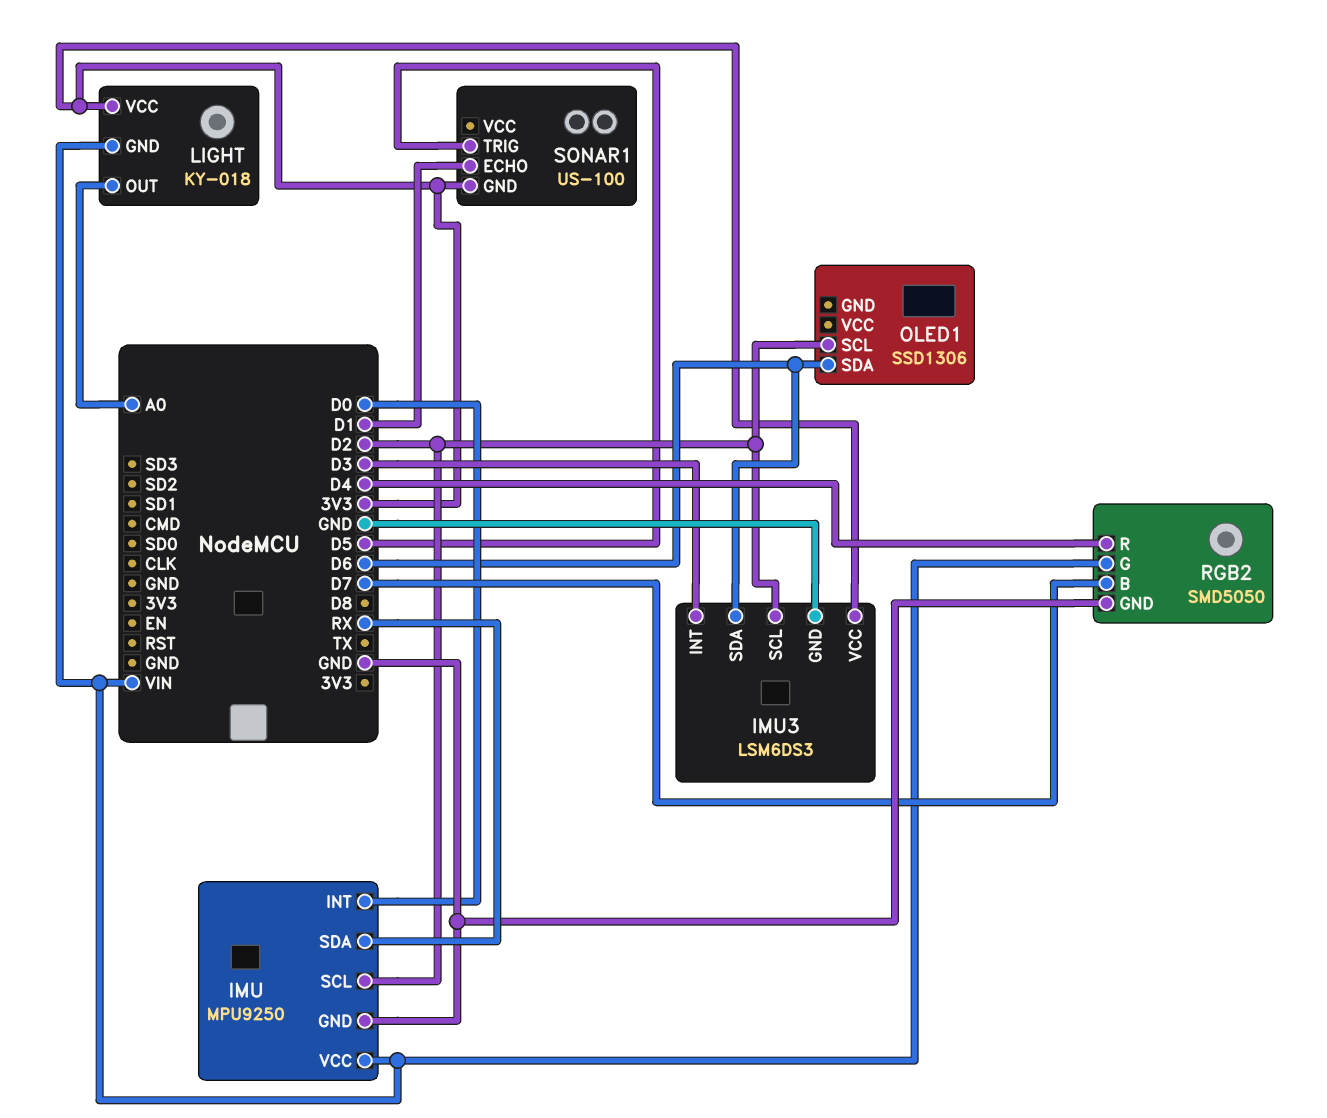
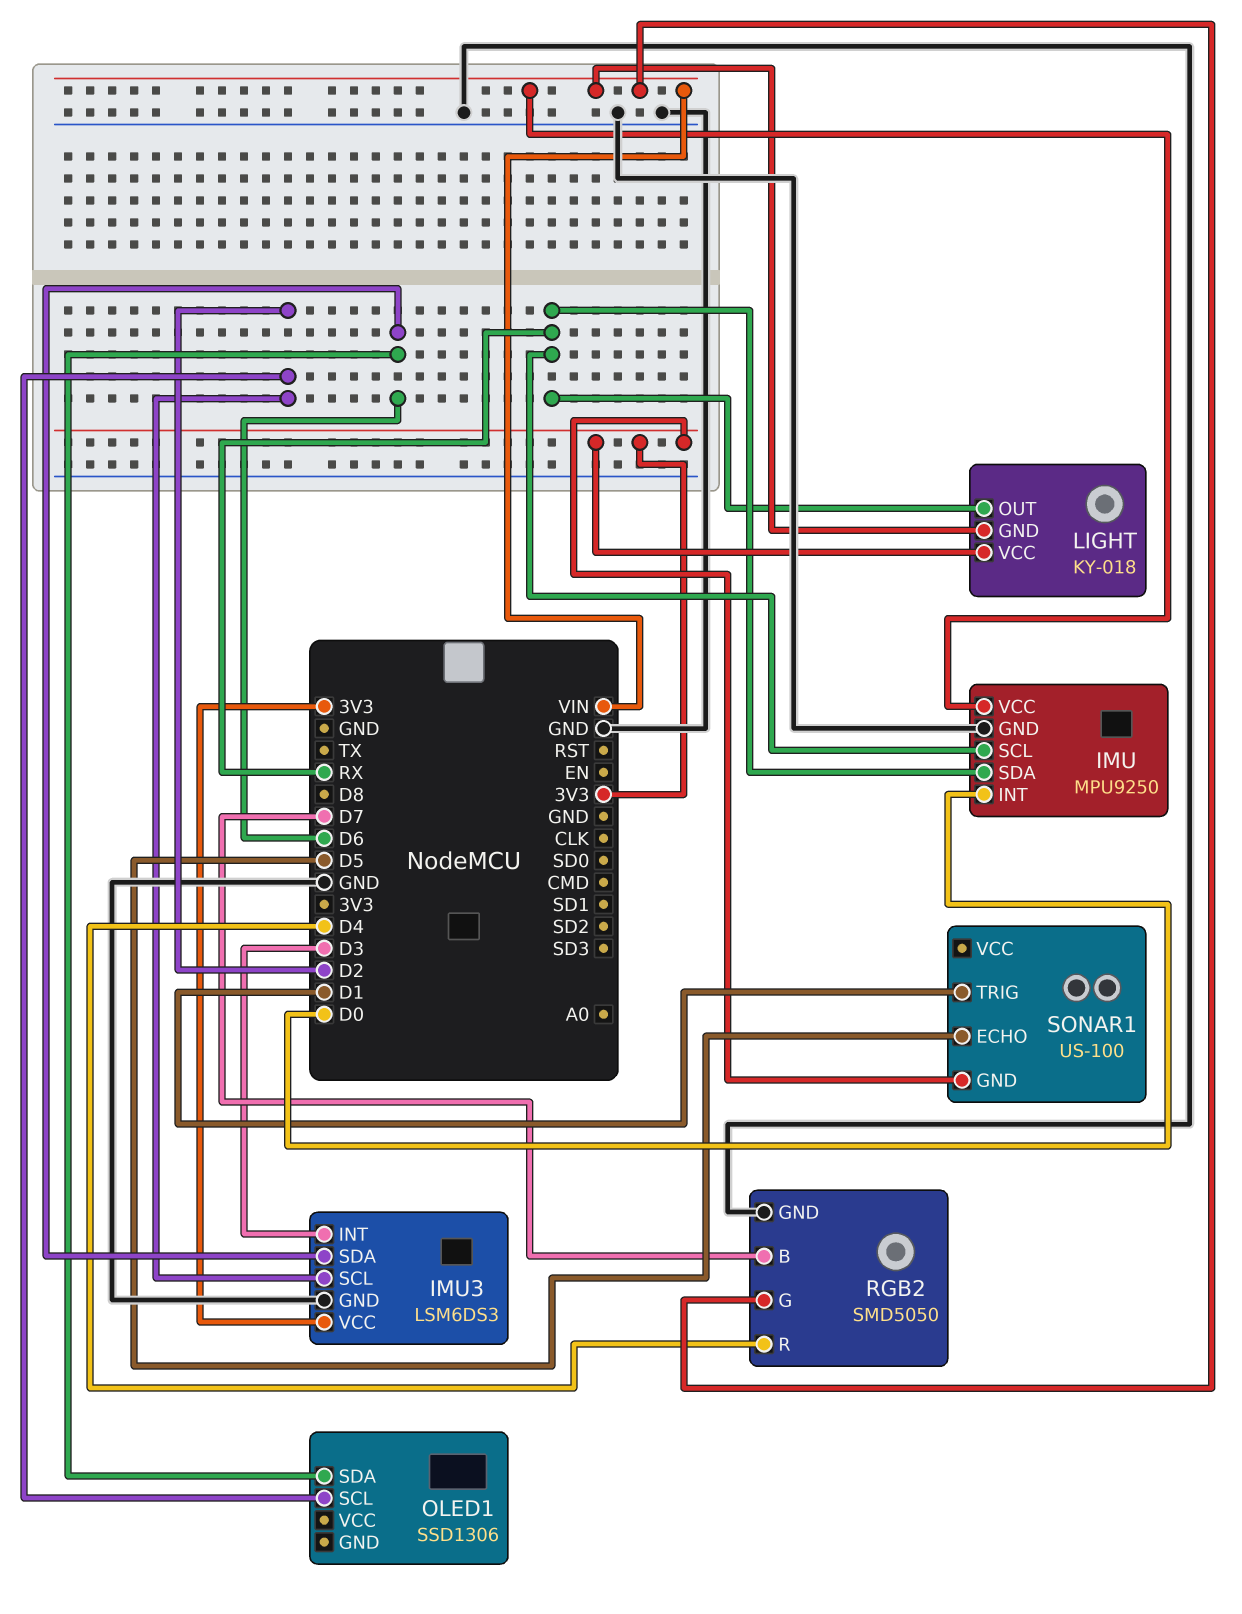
IMU pin SCL: D2 -> RX
LIGHT pin OUT: A0 -> RX
SONAR1 pin ECHO: D1 -> D5
SONAR1 pin TRIG: D5 -> D1

